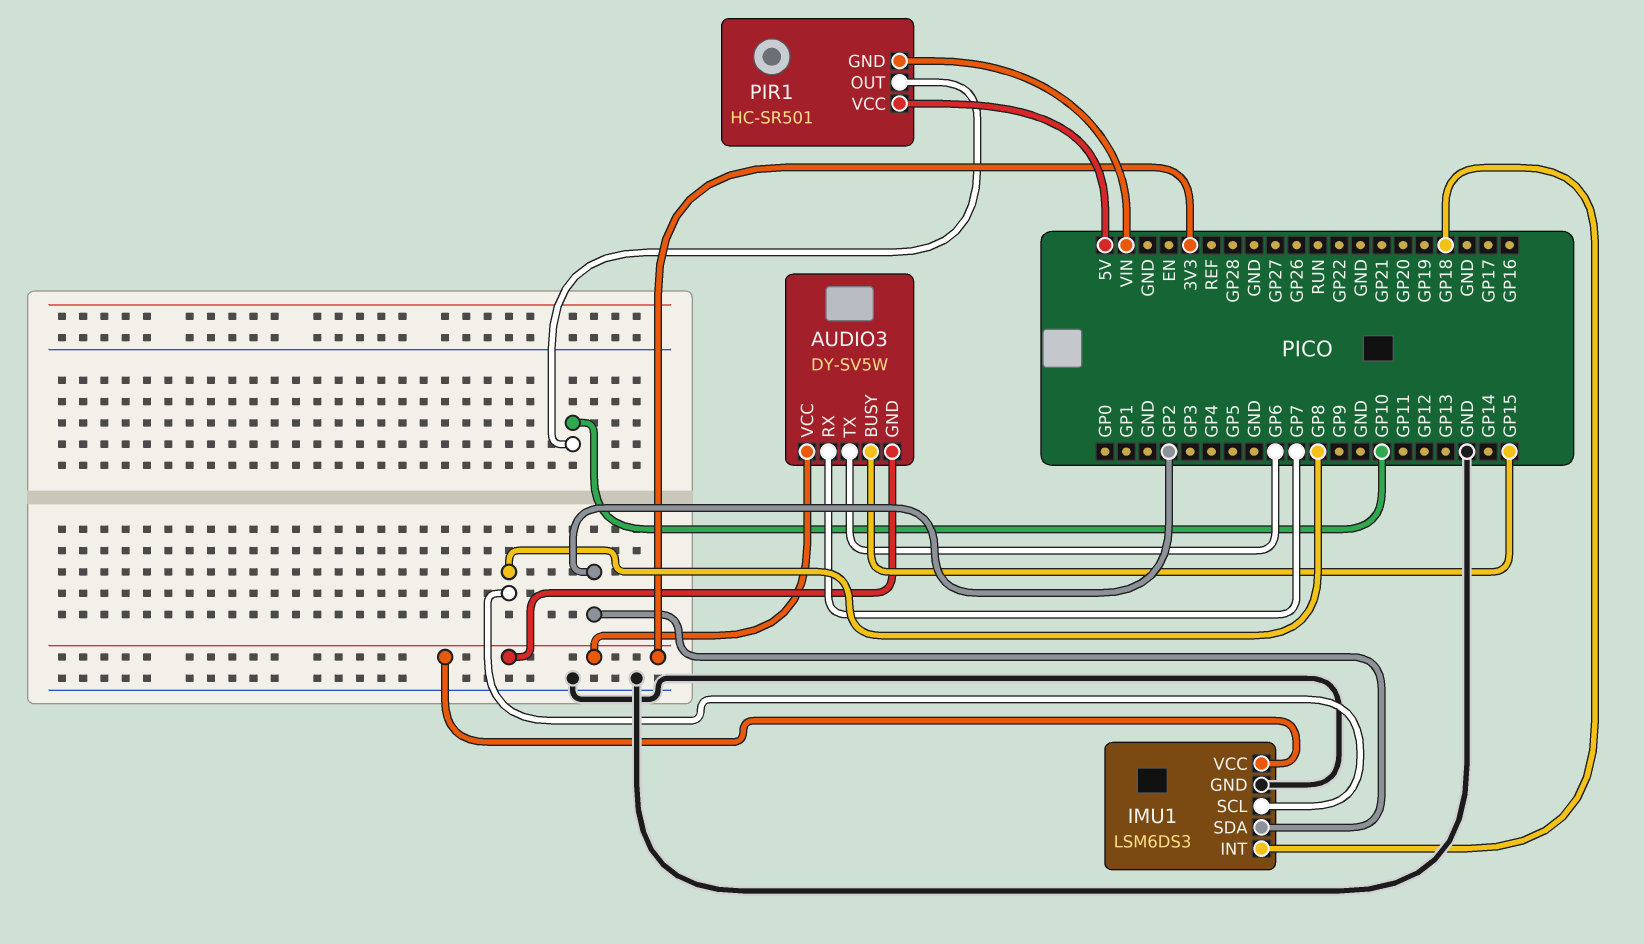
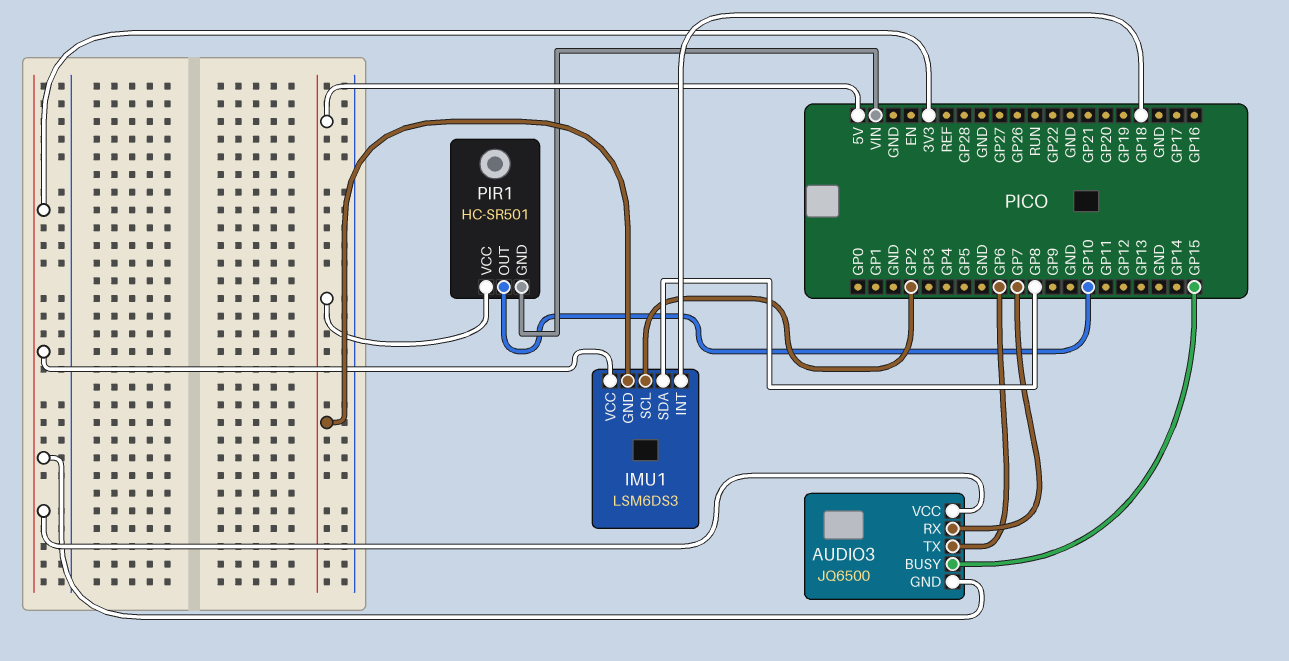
AUDIO3: DY-SV5W -> JQ6500
IMU1 pin GND: GND -> 5V
IMU1 pin SCL: GP8 -> GP2
IMU1 pin SDA: GP2 -> GP8

